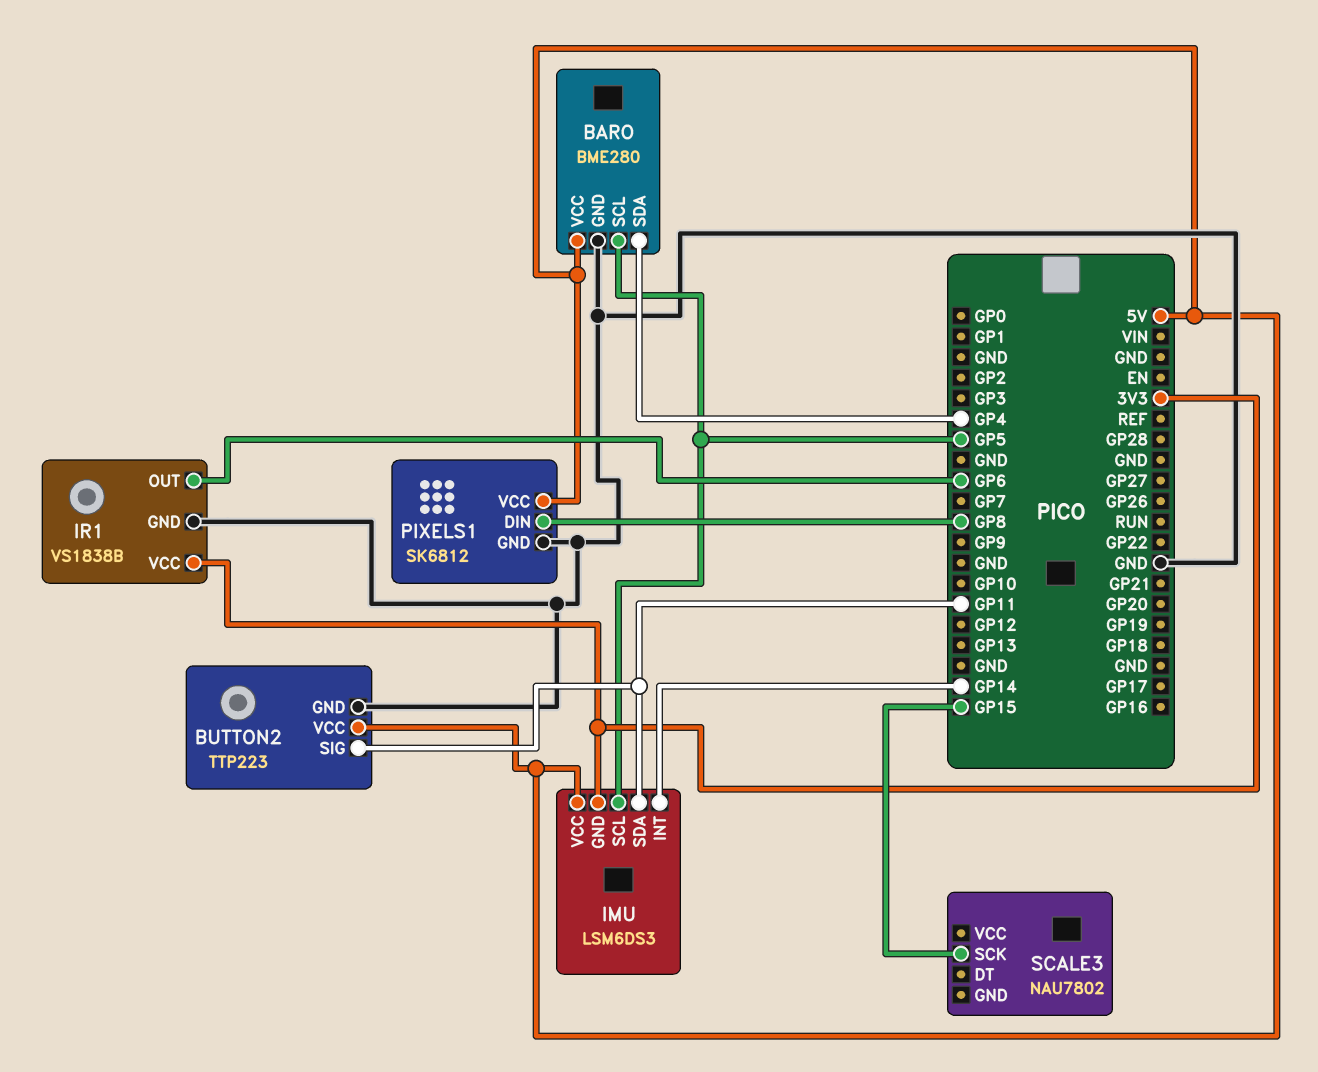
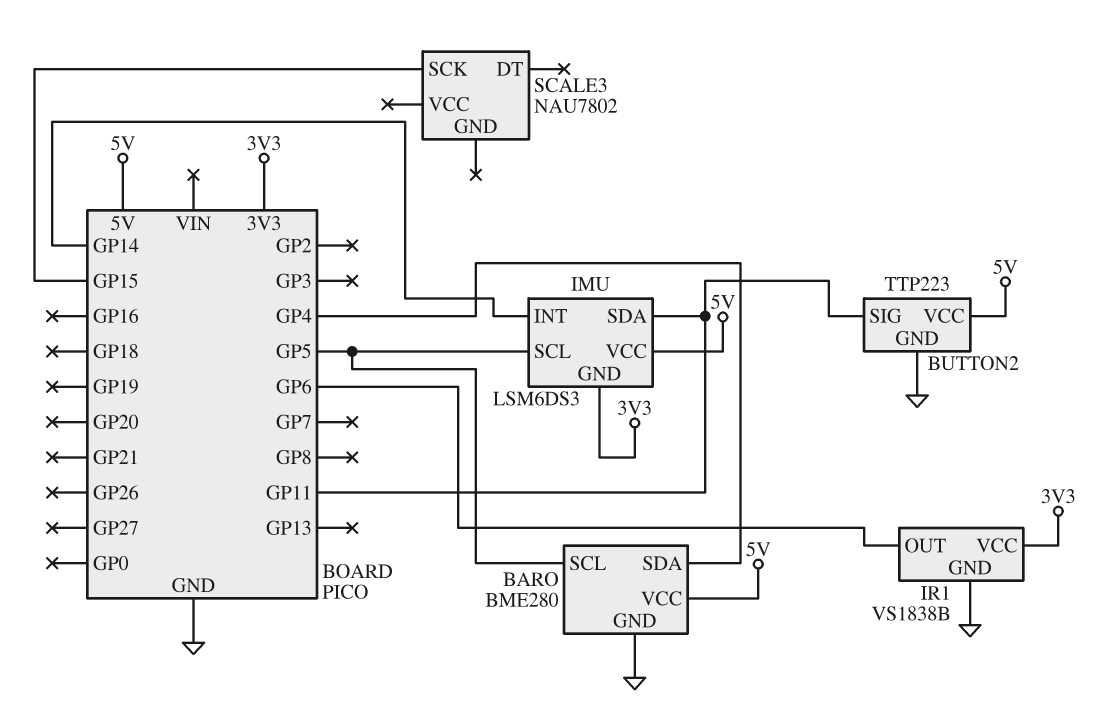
PIXELS1: SK6812 -> none
PIXELS1 pin DIN: GP8 -> none
PIXELS1 pin GND: GND -> none
PIXELS1 pin VCC: 5V -> none

